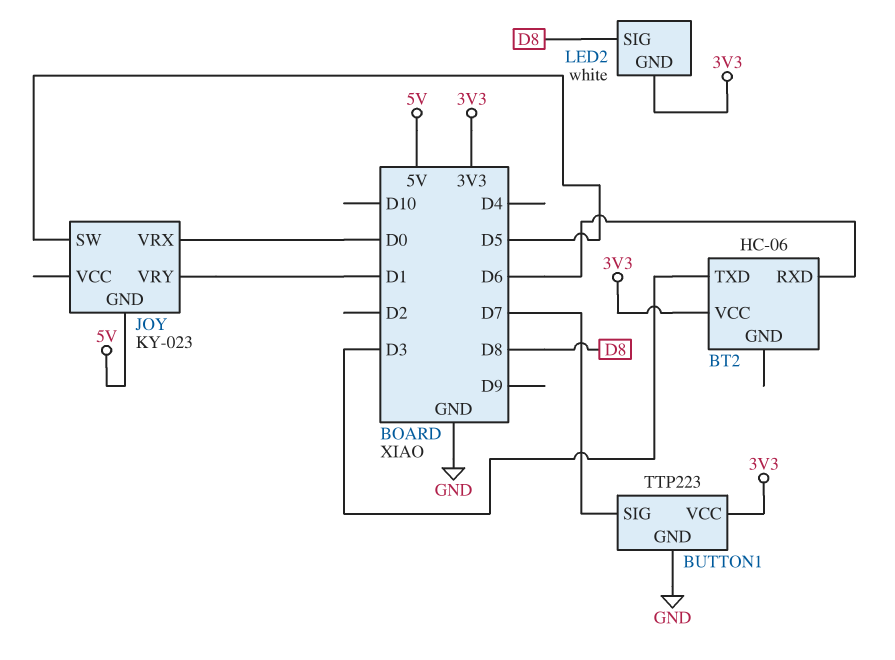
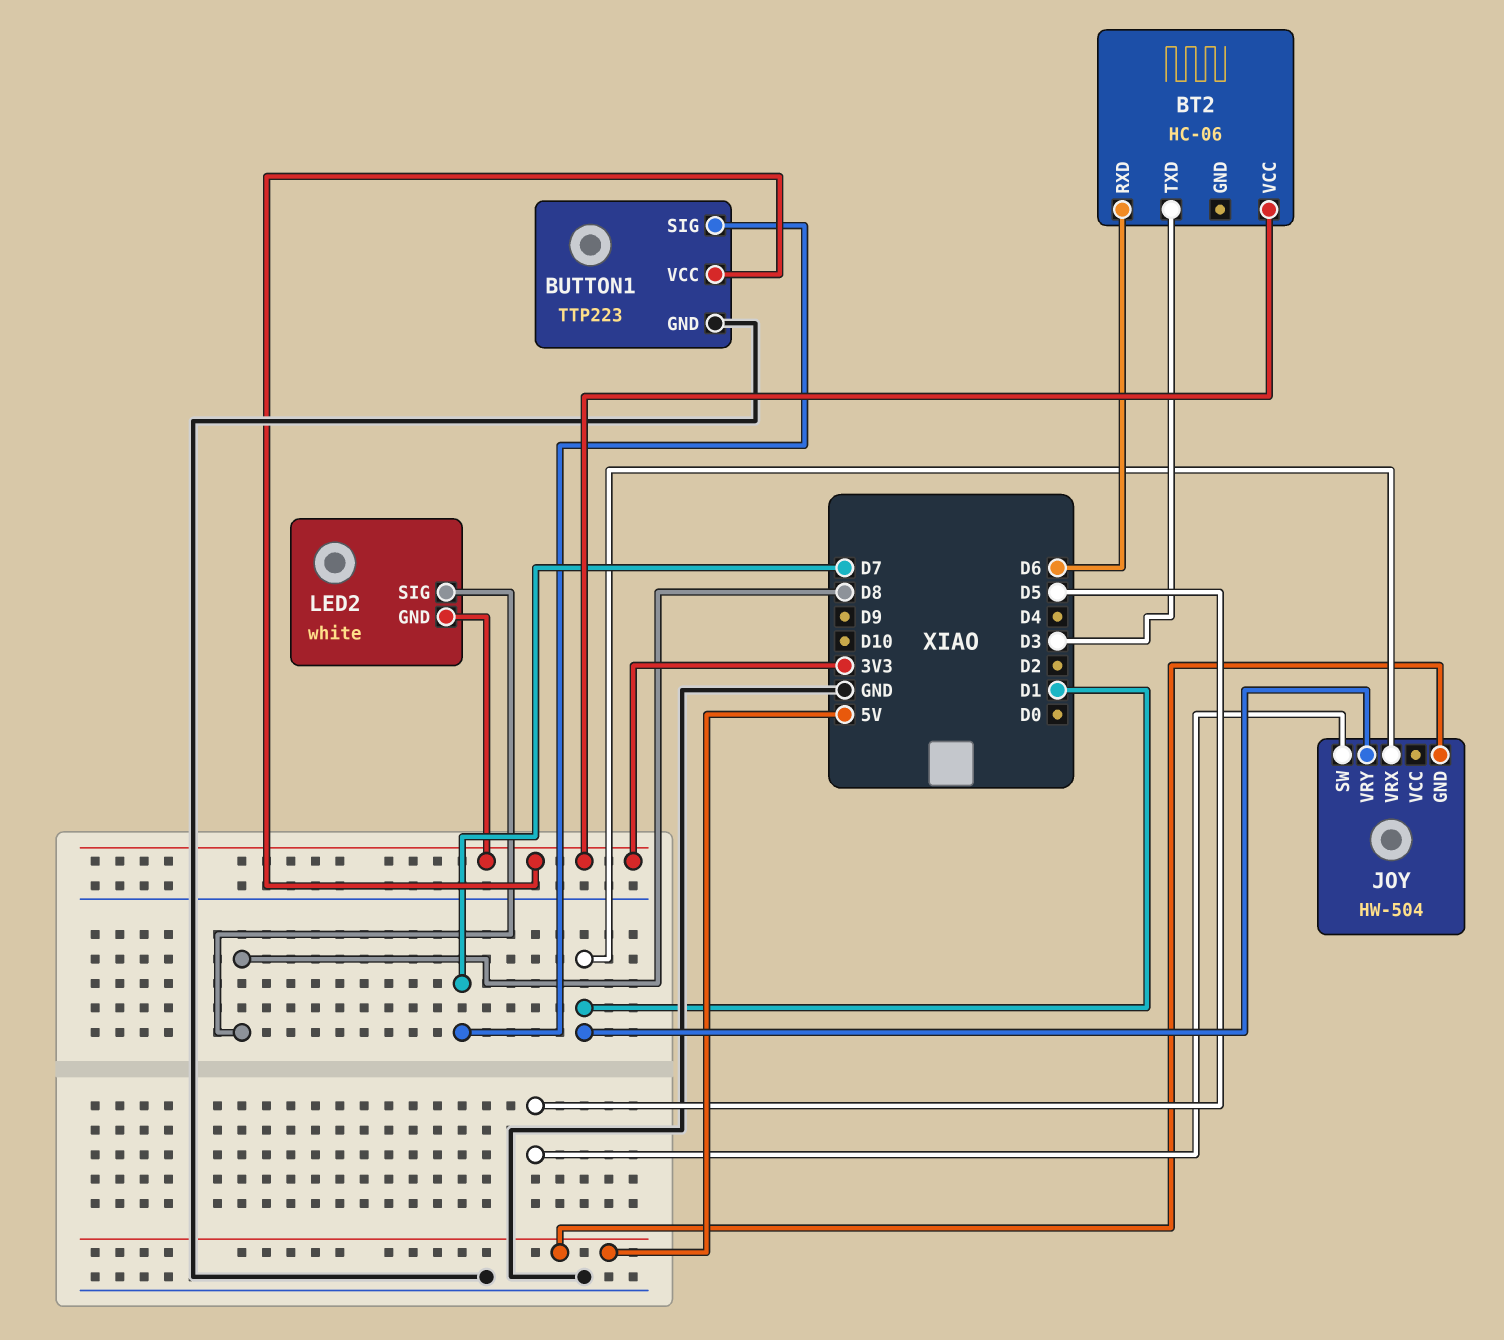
JOY: KY-023 -> HW-504
JOY pin VRX: D0 -> D1

